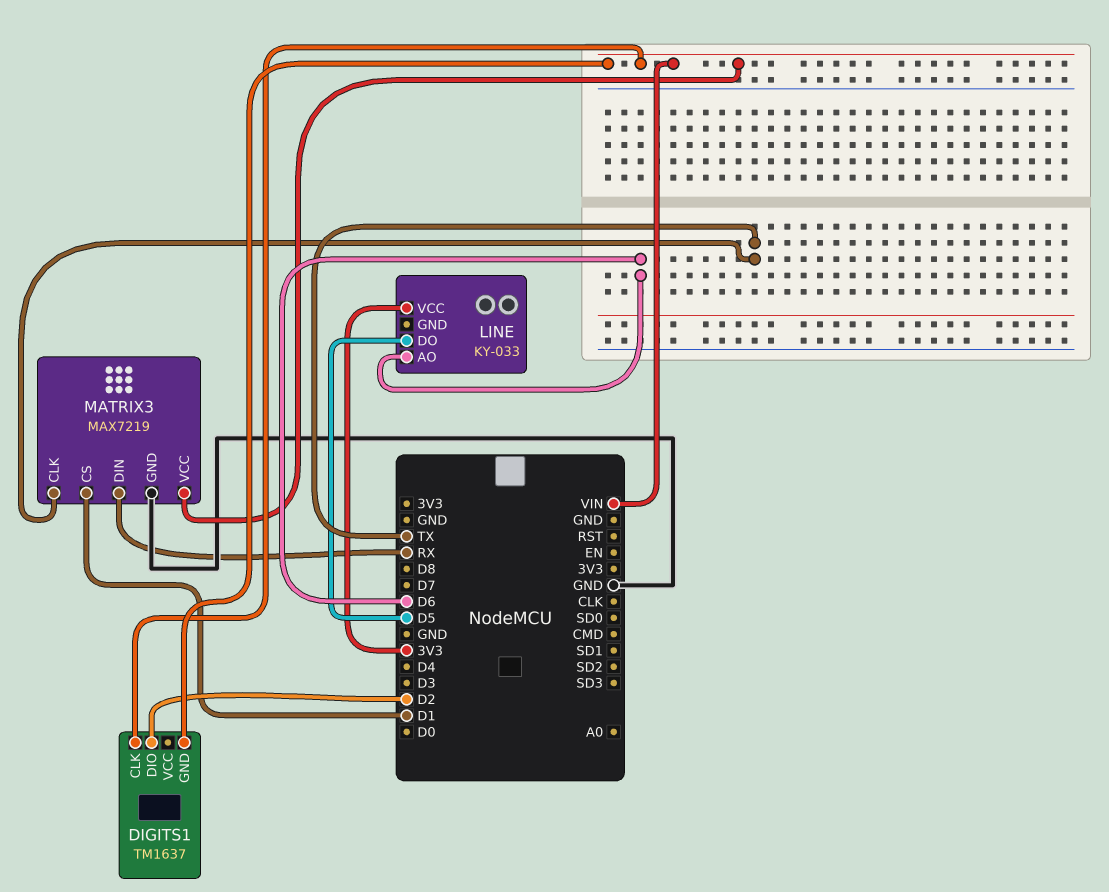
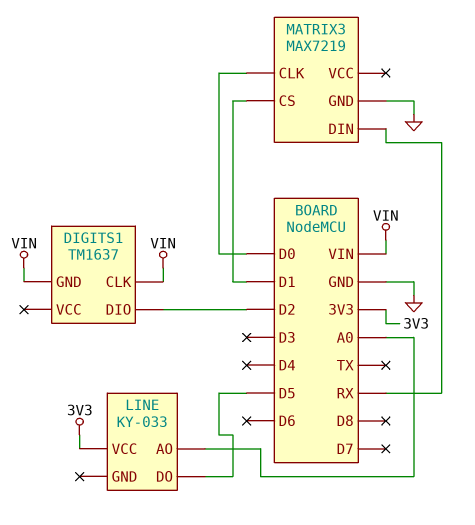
LINE pin AO: D6 -> A0
MATRIX3 pin CLK: TX -> D0
MATRIX3 pin VCC: VIN -> none

